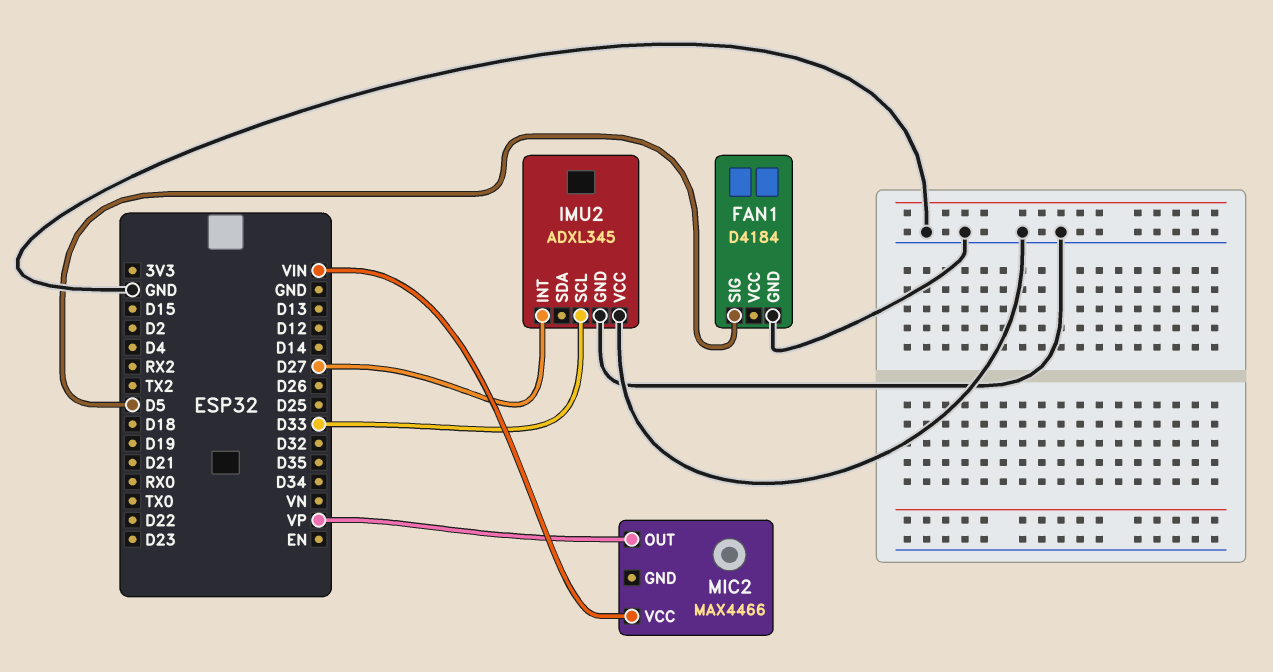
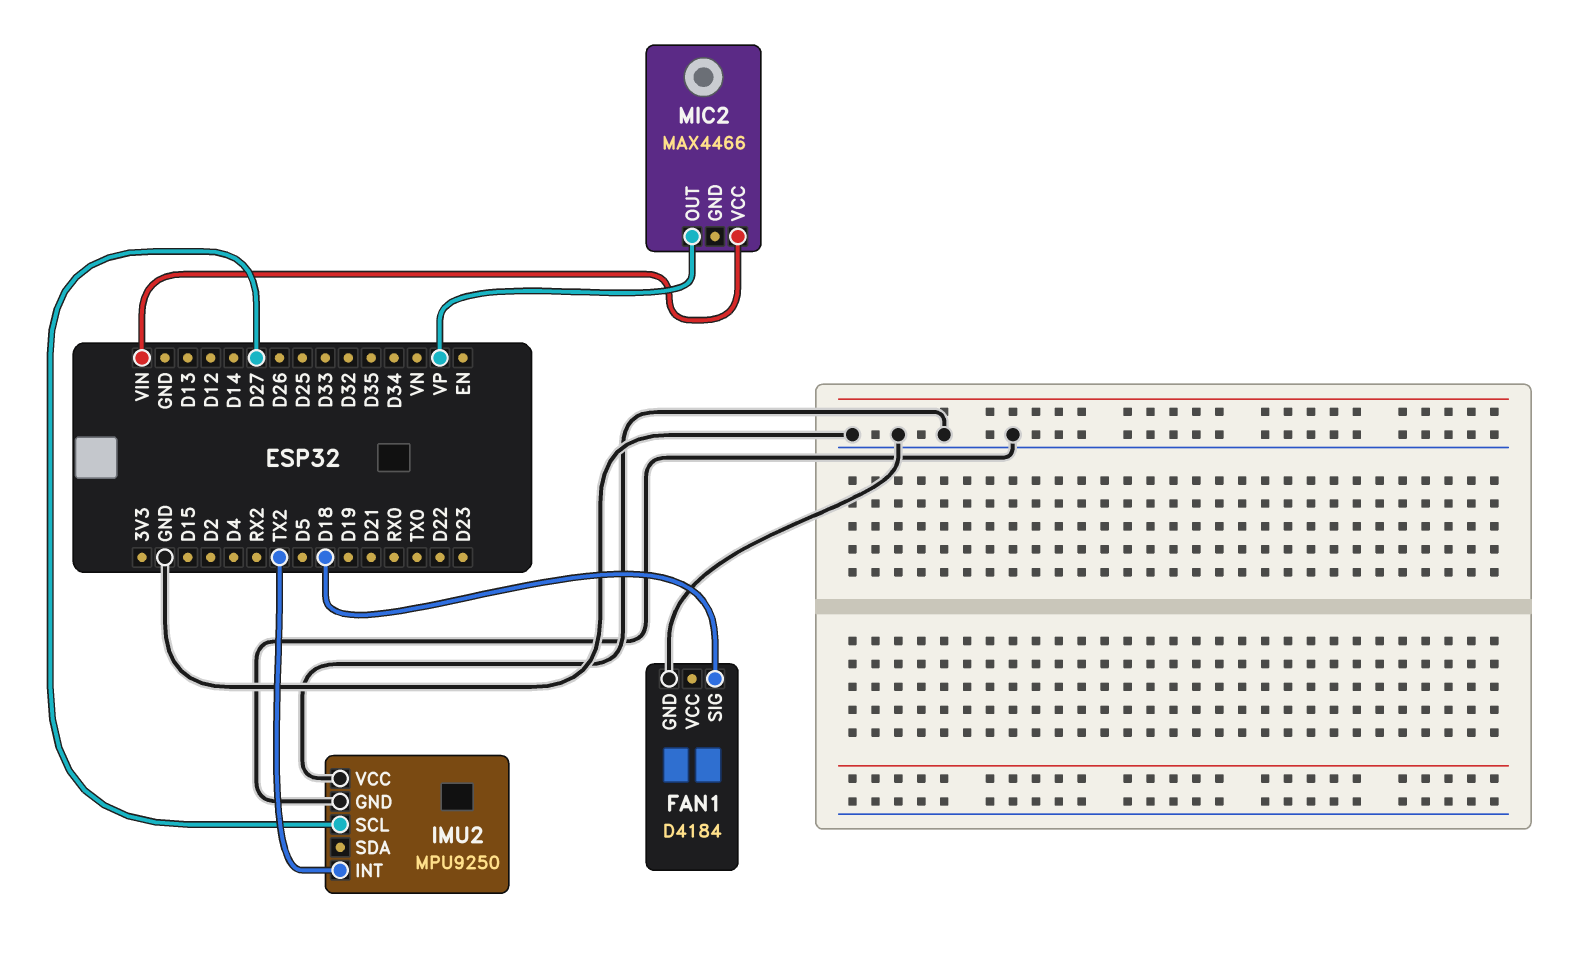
FAN1 pin SIG: D5 -> D18
IMU2: ADXL345 -> MPU9250
IMU2 pin INT: D27 -> TX2
IMU2 pin SCL: D33 -> D27

